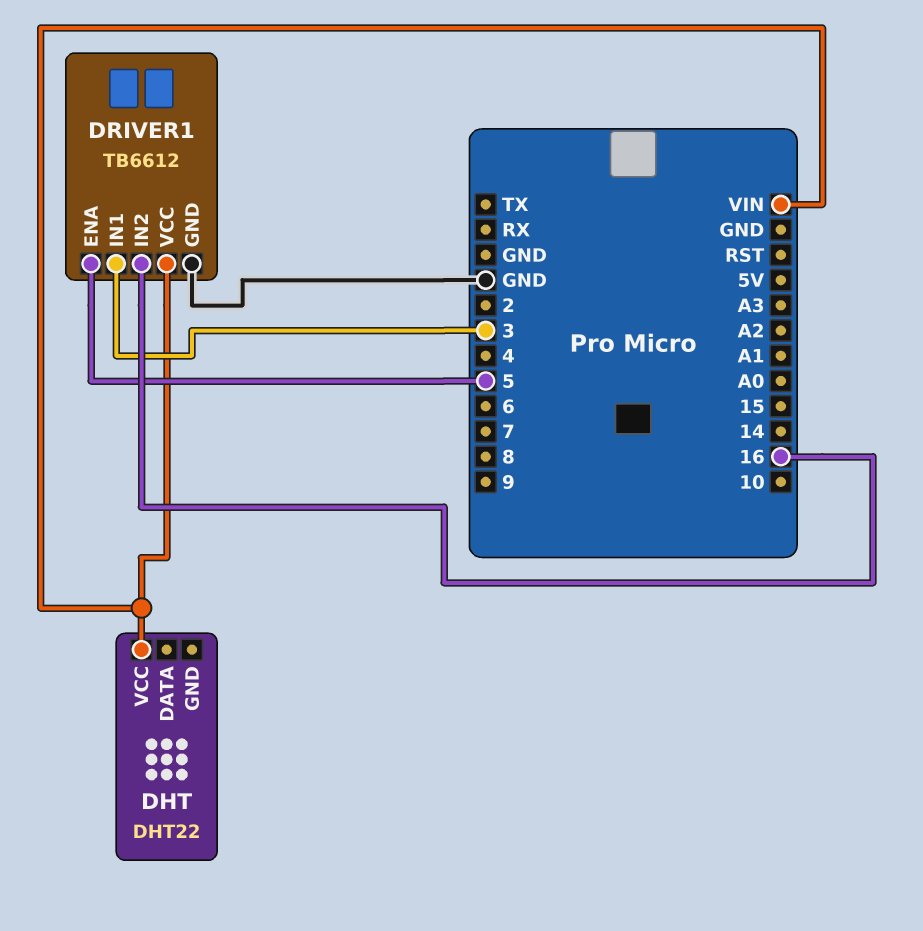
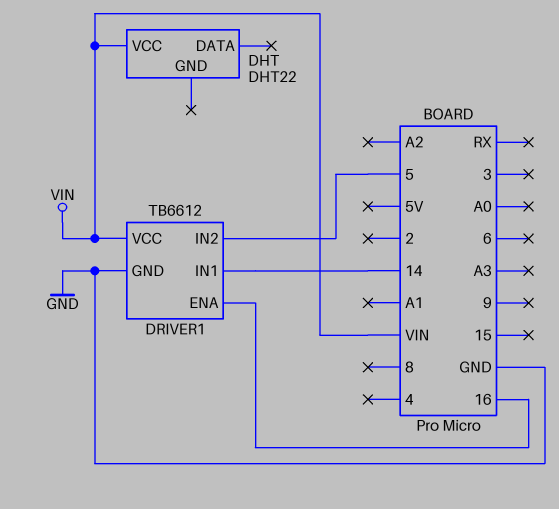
DRIVER1 pin ENA: 5 -> 16
DRIVER1 pin IN1: 3 -> 14
DRIVER1 pin IN2: 16 -> 5

